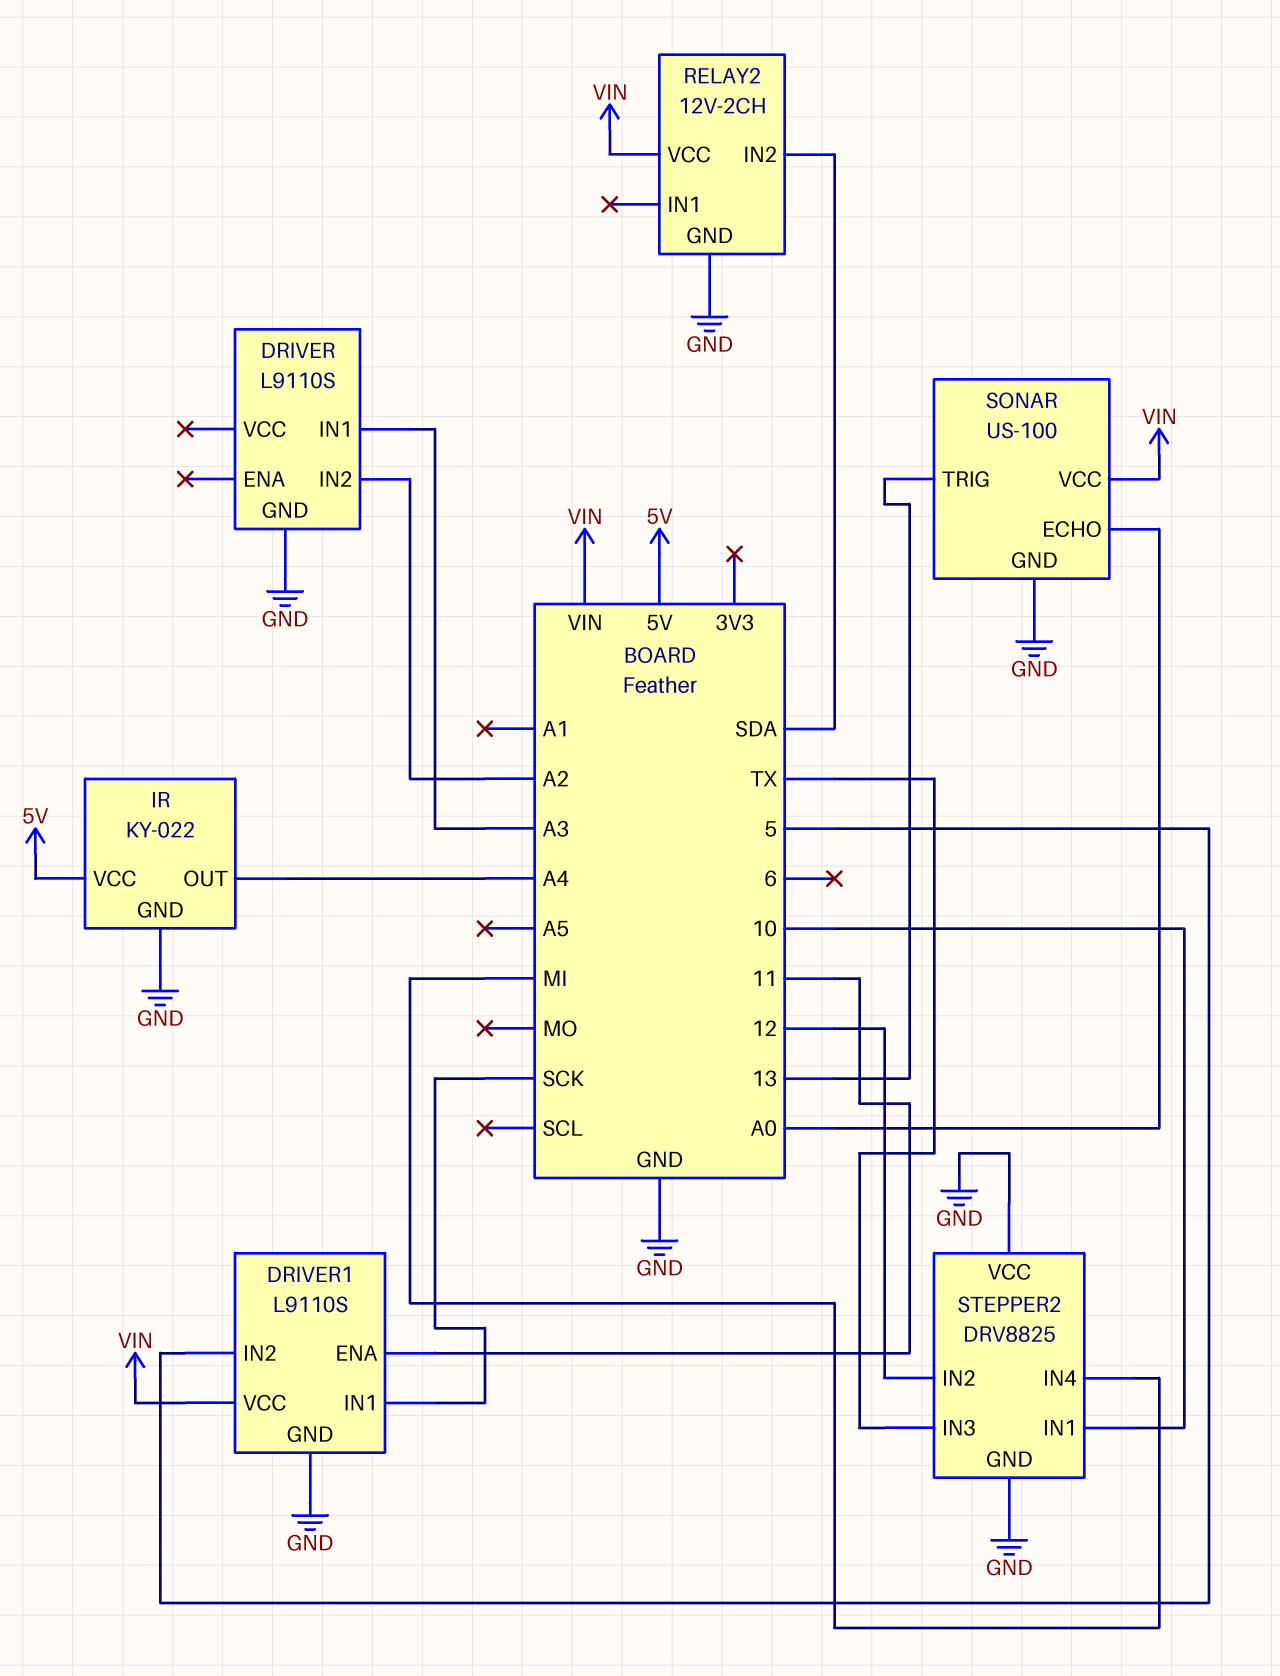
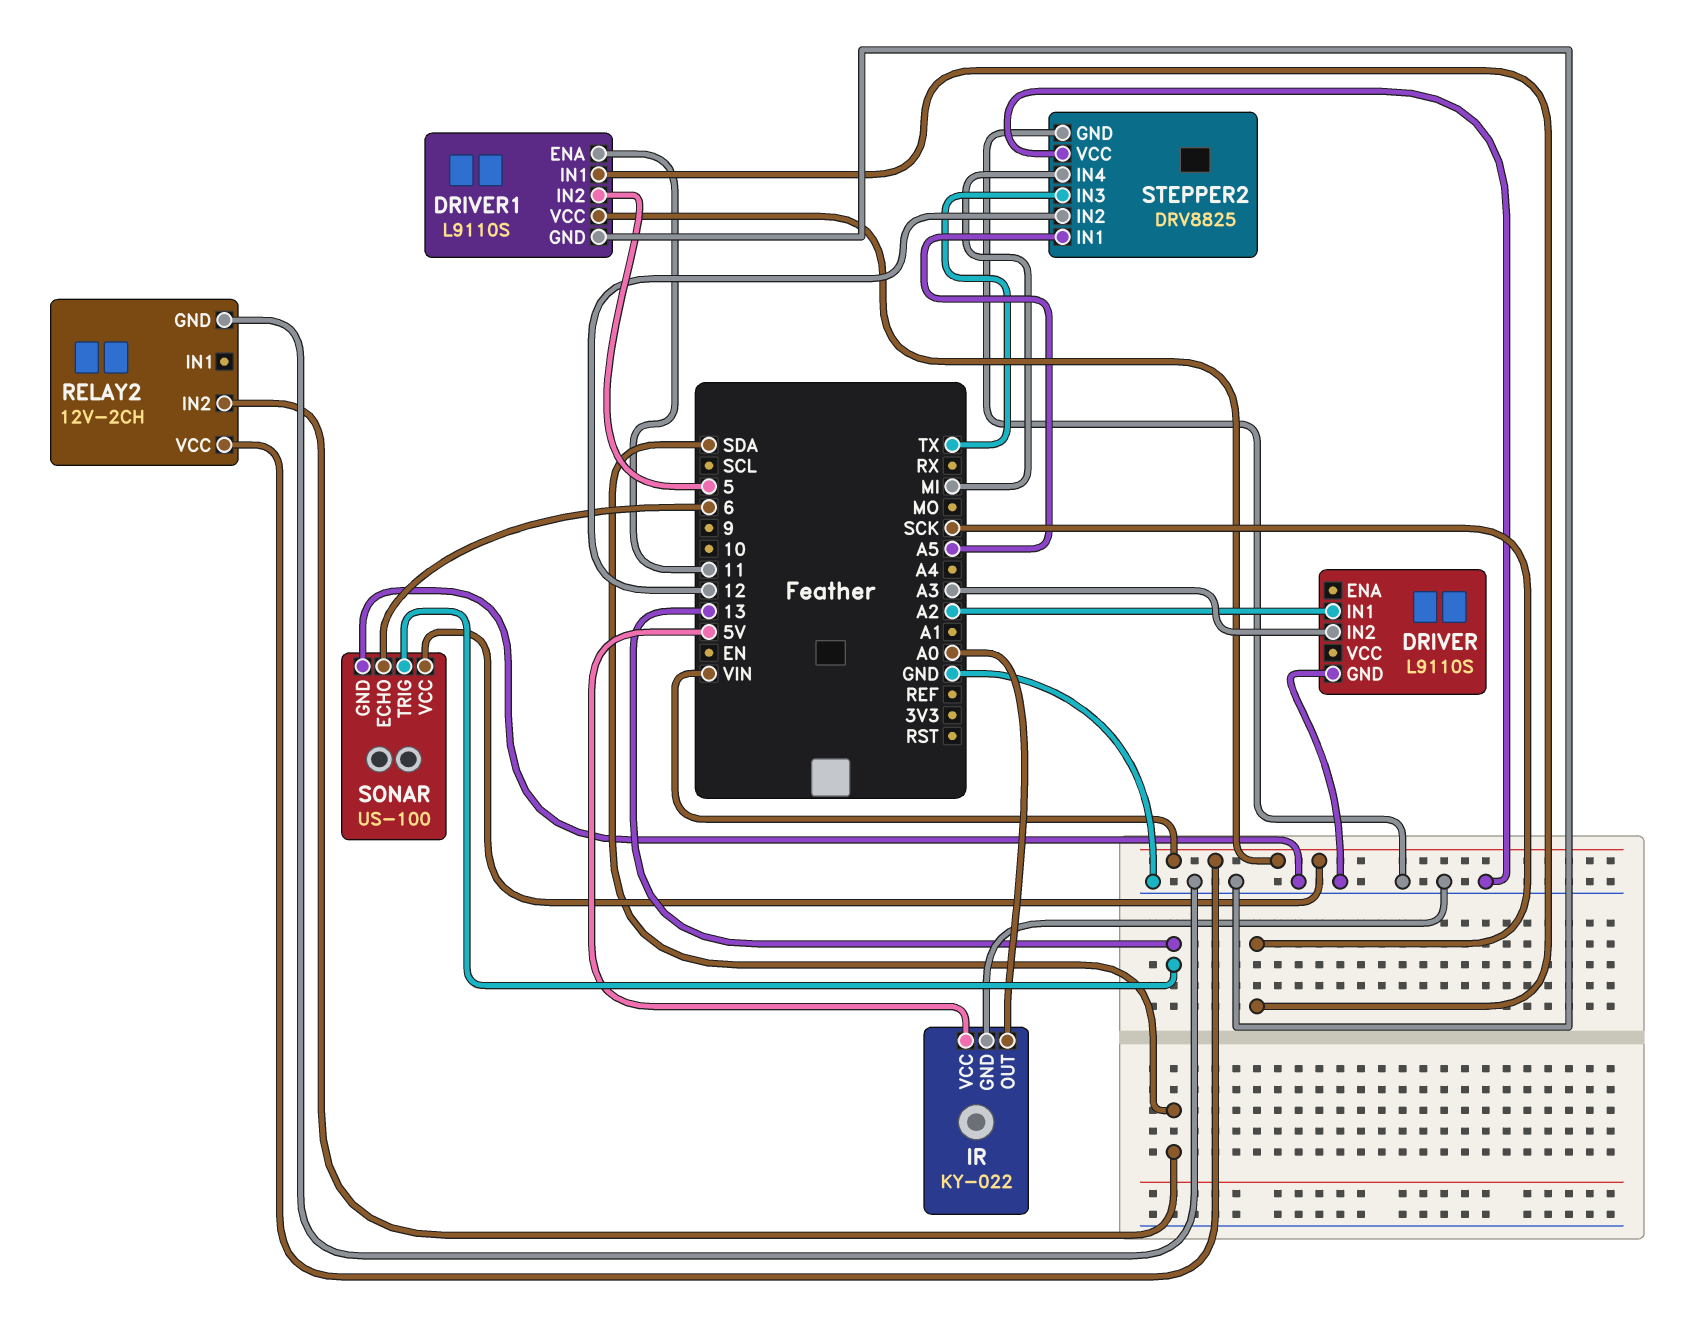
DRIVER pin IN1: A3 -> A2
DRIVER pin IN2: A2 -> A3
IR pin OUT: A4 -> A0
SONAR pin ECHO: A0 -> 6
STEPPER2 pin IN1: 10 -> A5

